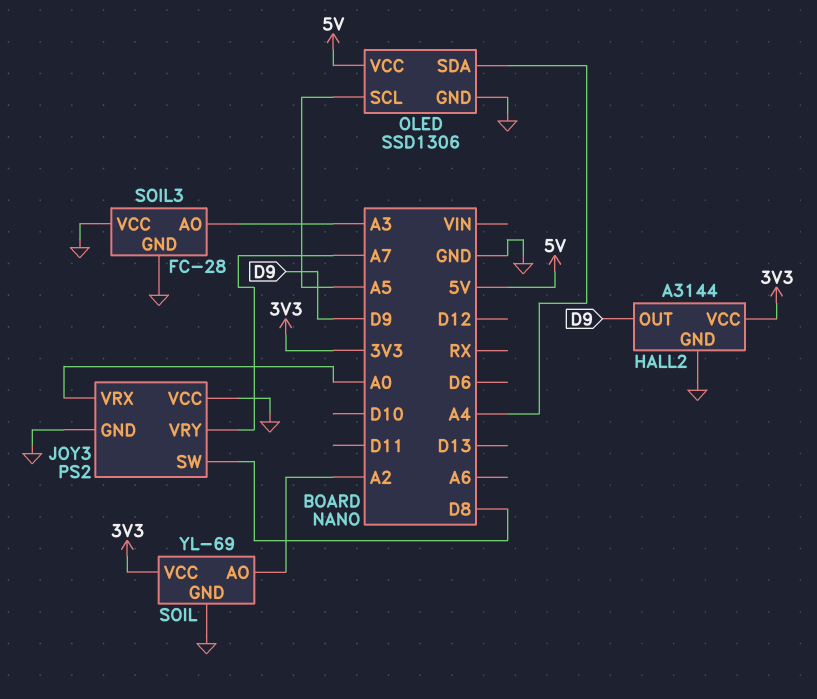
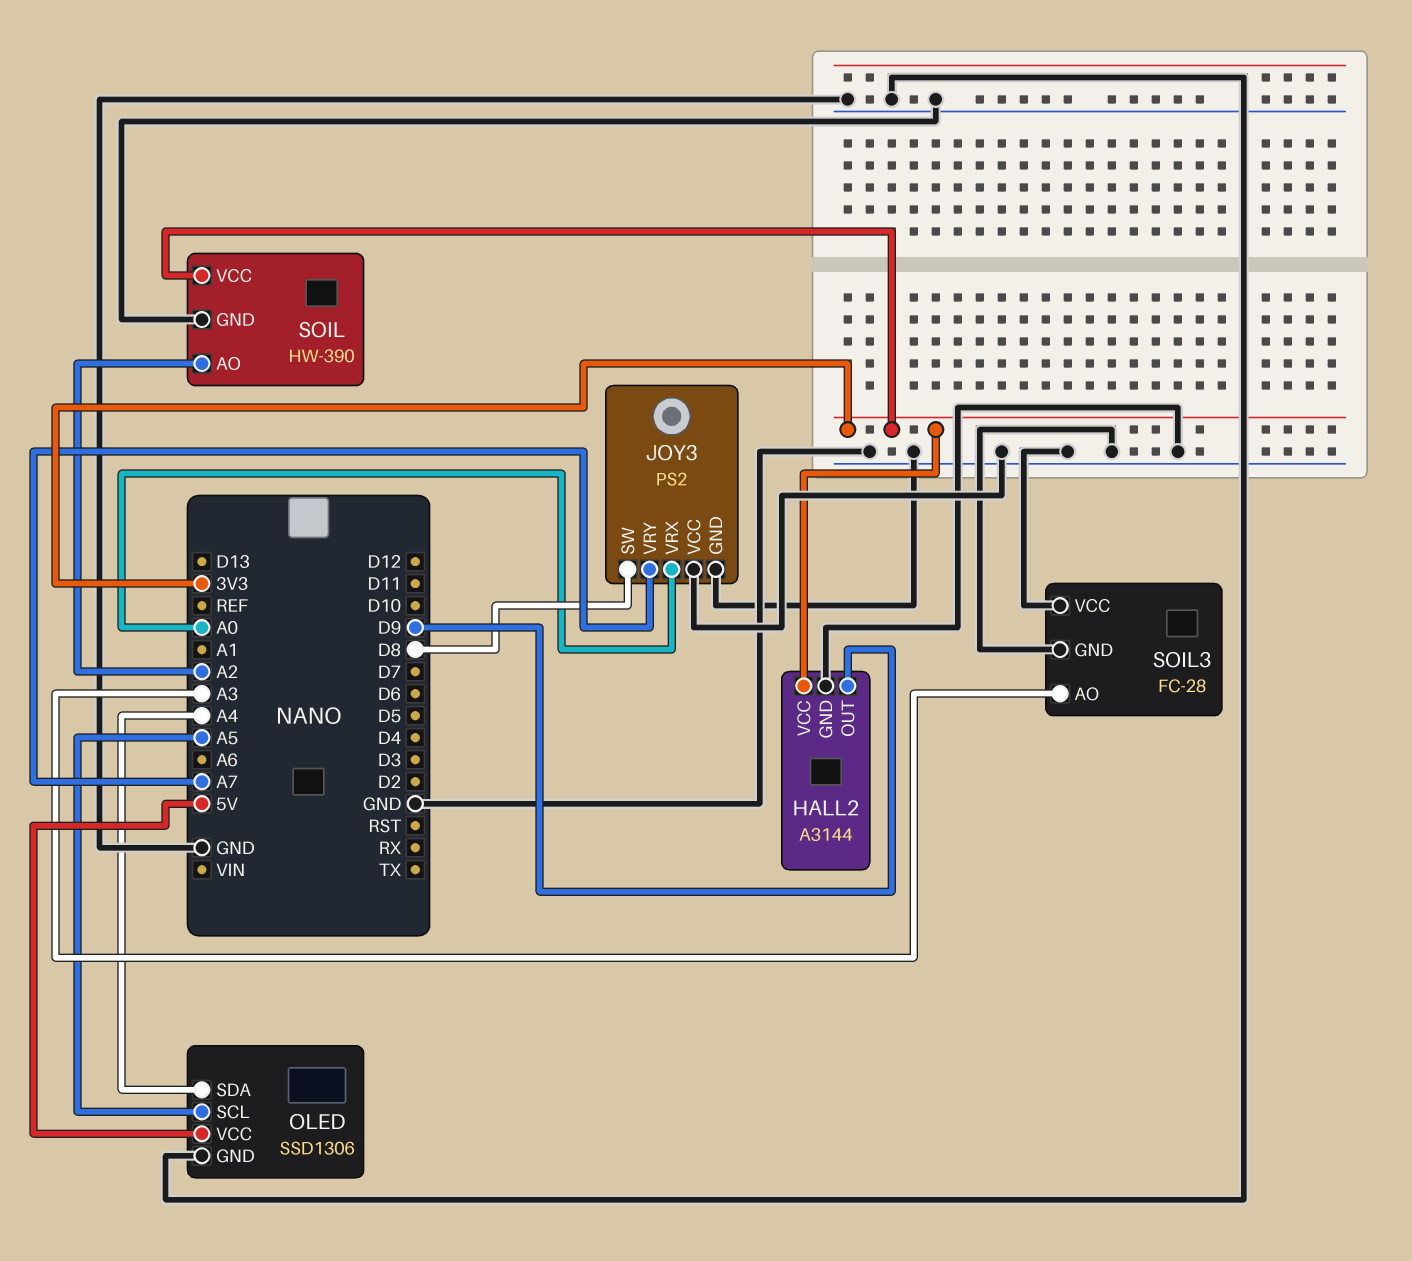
SOIL: YL-69 -> HW-390

